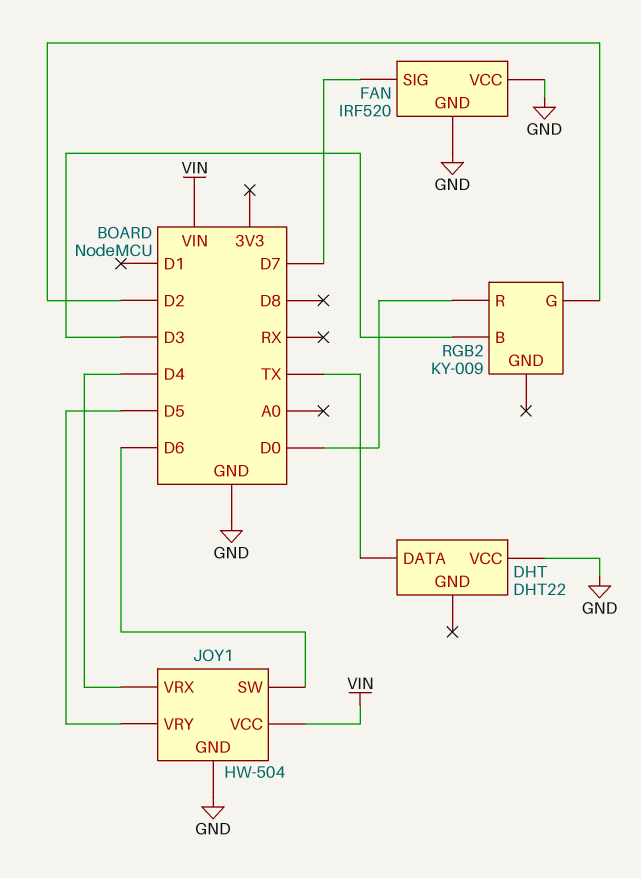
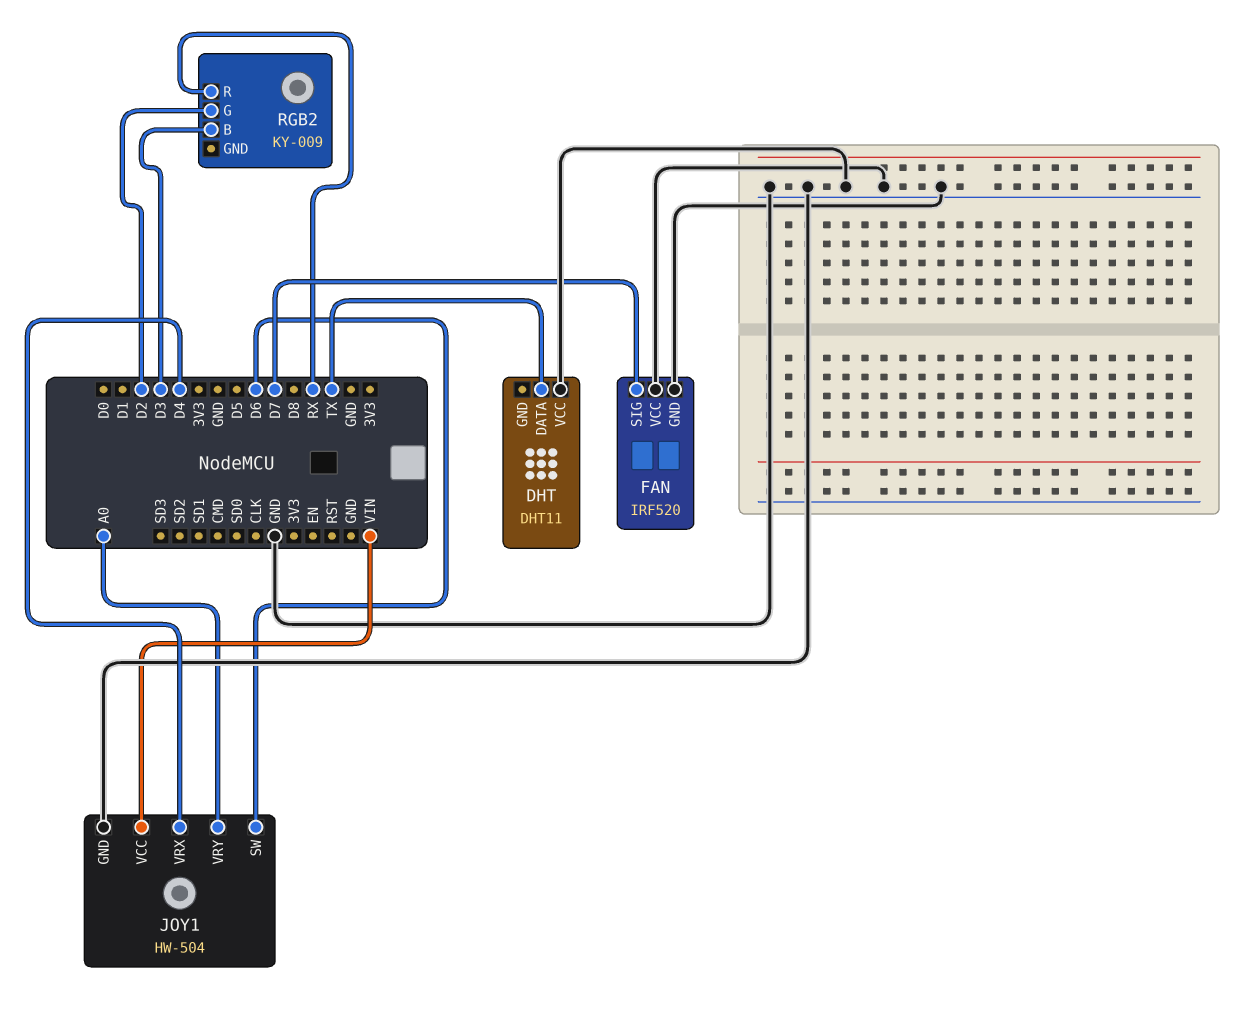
DHT: DHT22 -> DHT11
JOY1 pin VRY: D5 -> A0
RGB2 pin R: D0 -> RX

